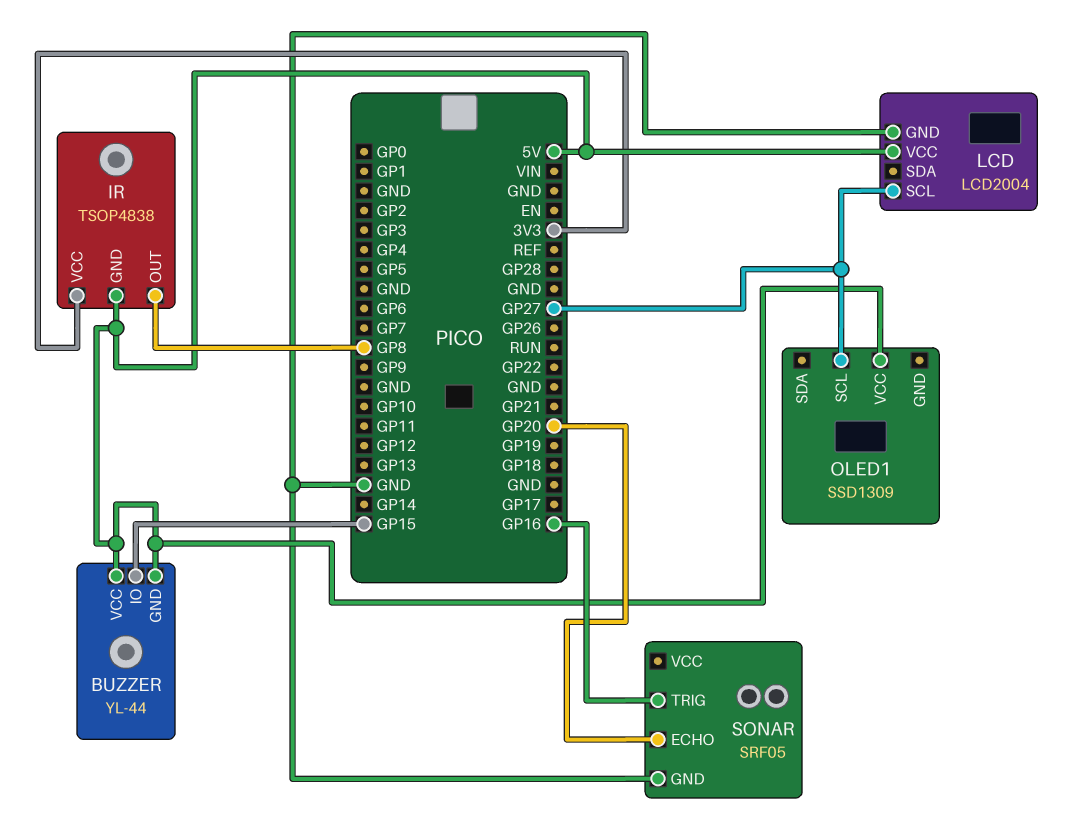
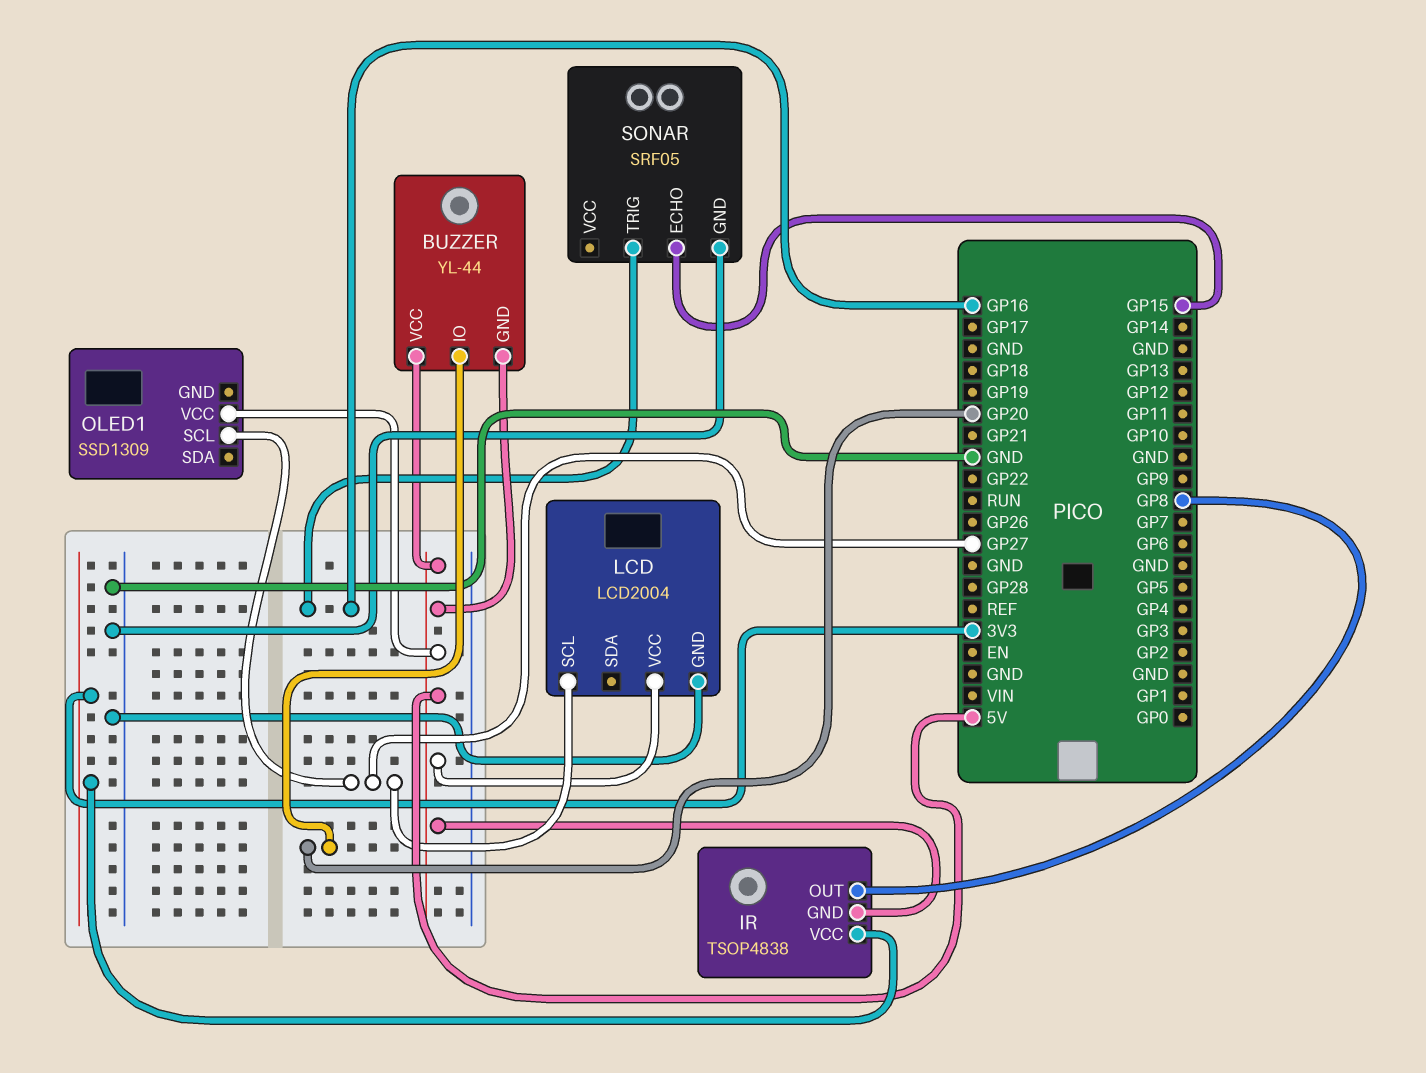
BUZZER pin IO: GP15 -> GP20
SONAR pin ECHO: GP20 -> GP15

